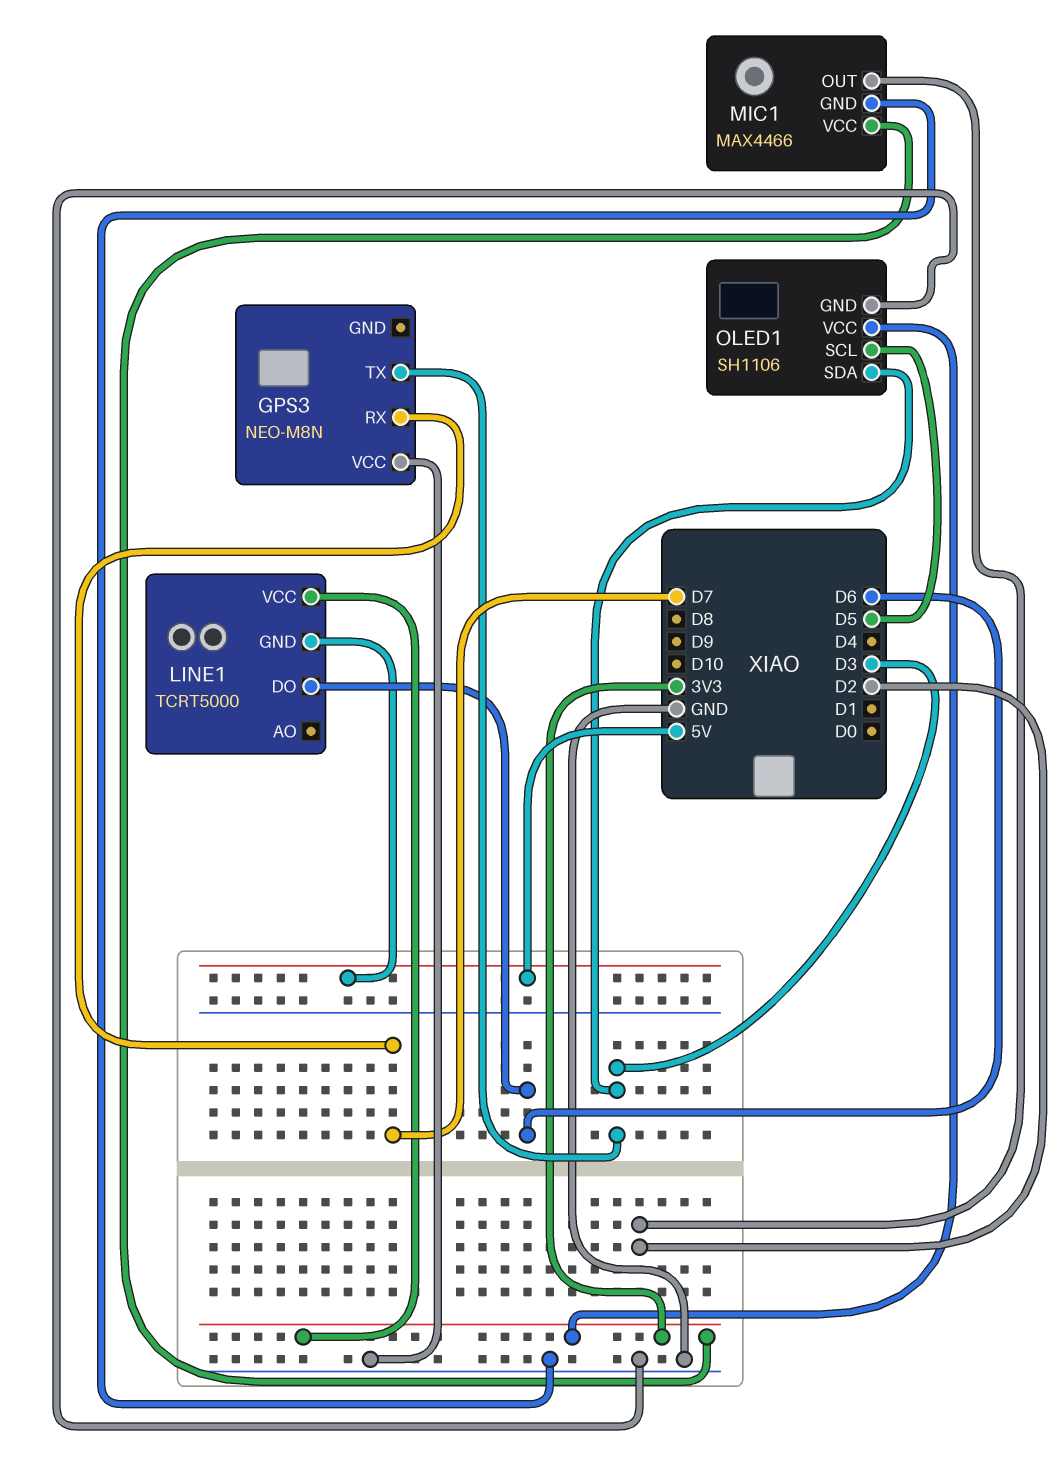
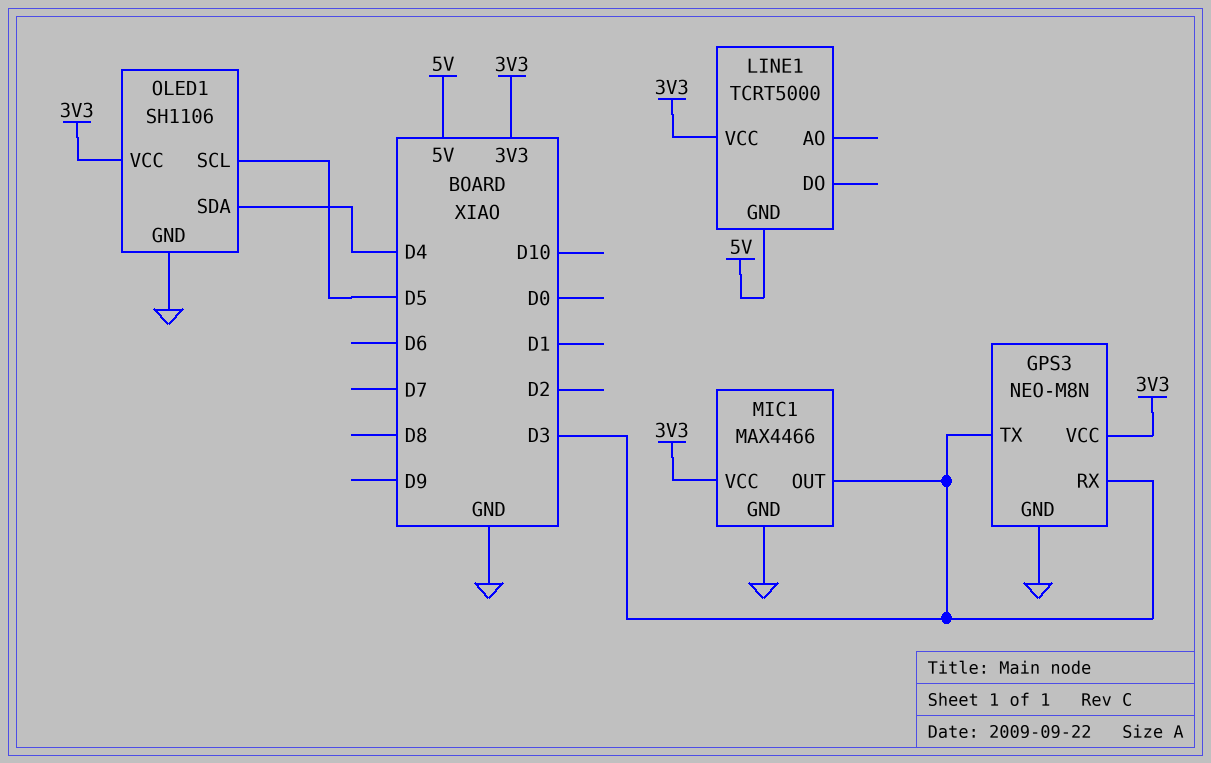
GPS3 pin GND: none -> GND
GPS3 pin RX: D7 -> D3
GPS3 pin VCC: GND -> 3V3
LINE1 pin DO: D6 -> none
MIC1 pin OUT: D2 -> D3
OLED1 pin SDA: D3 -> D4

